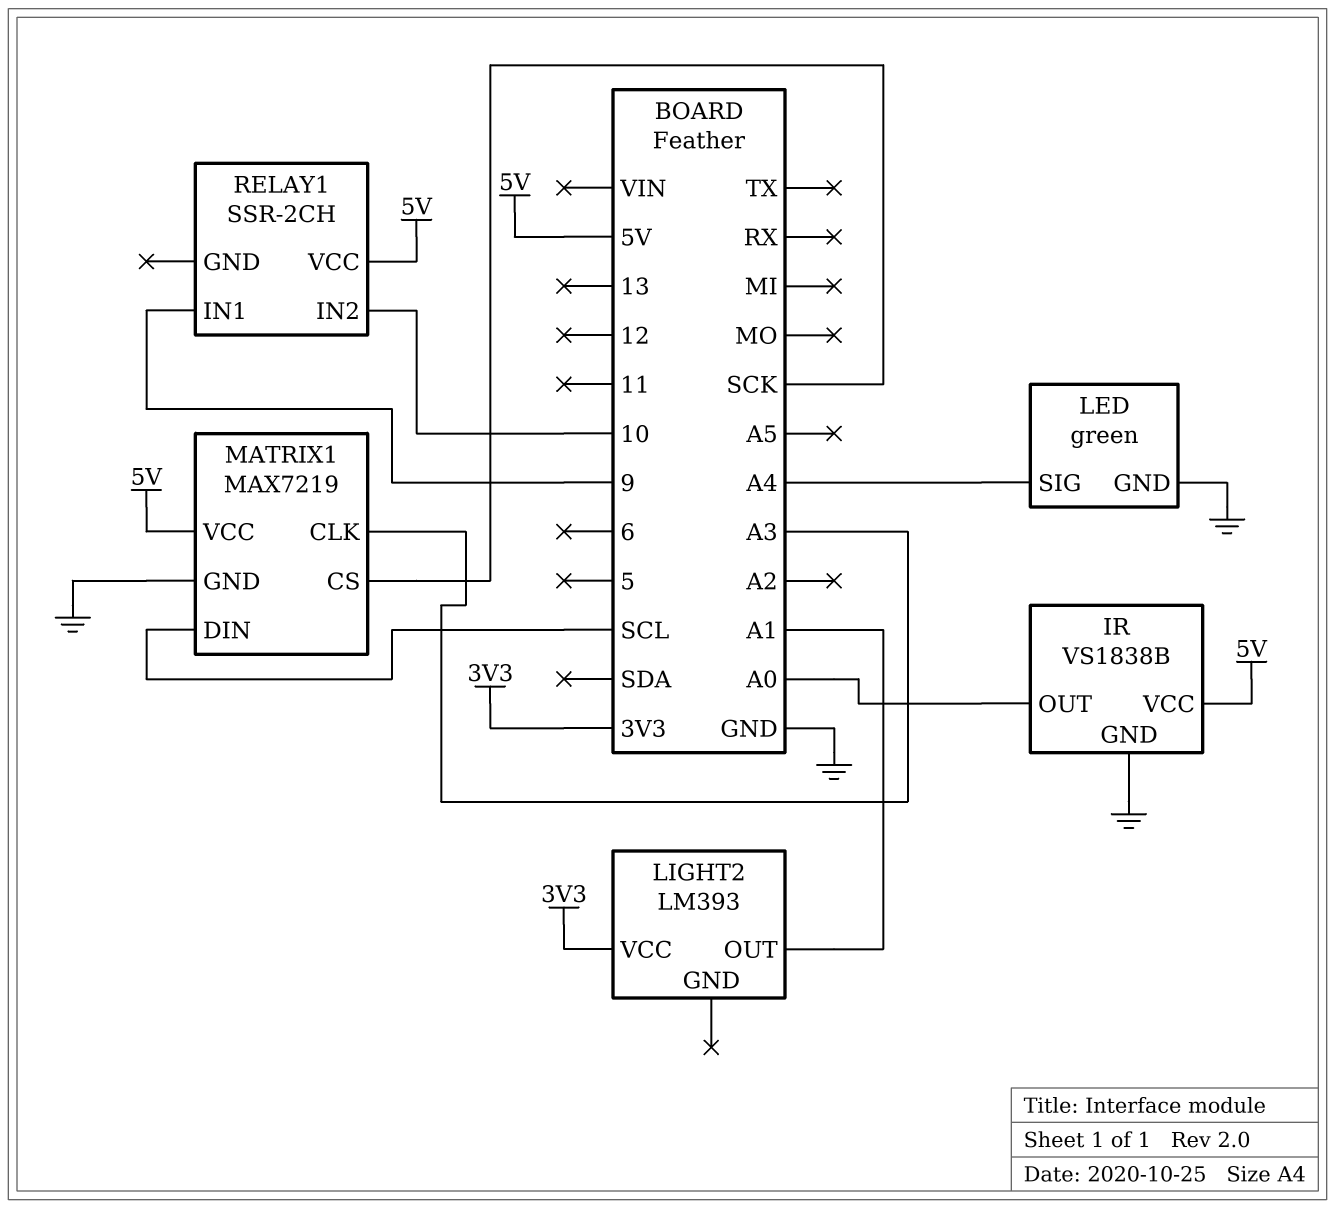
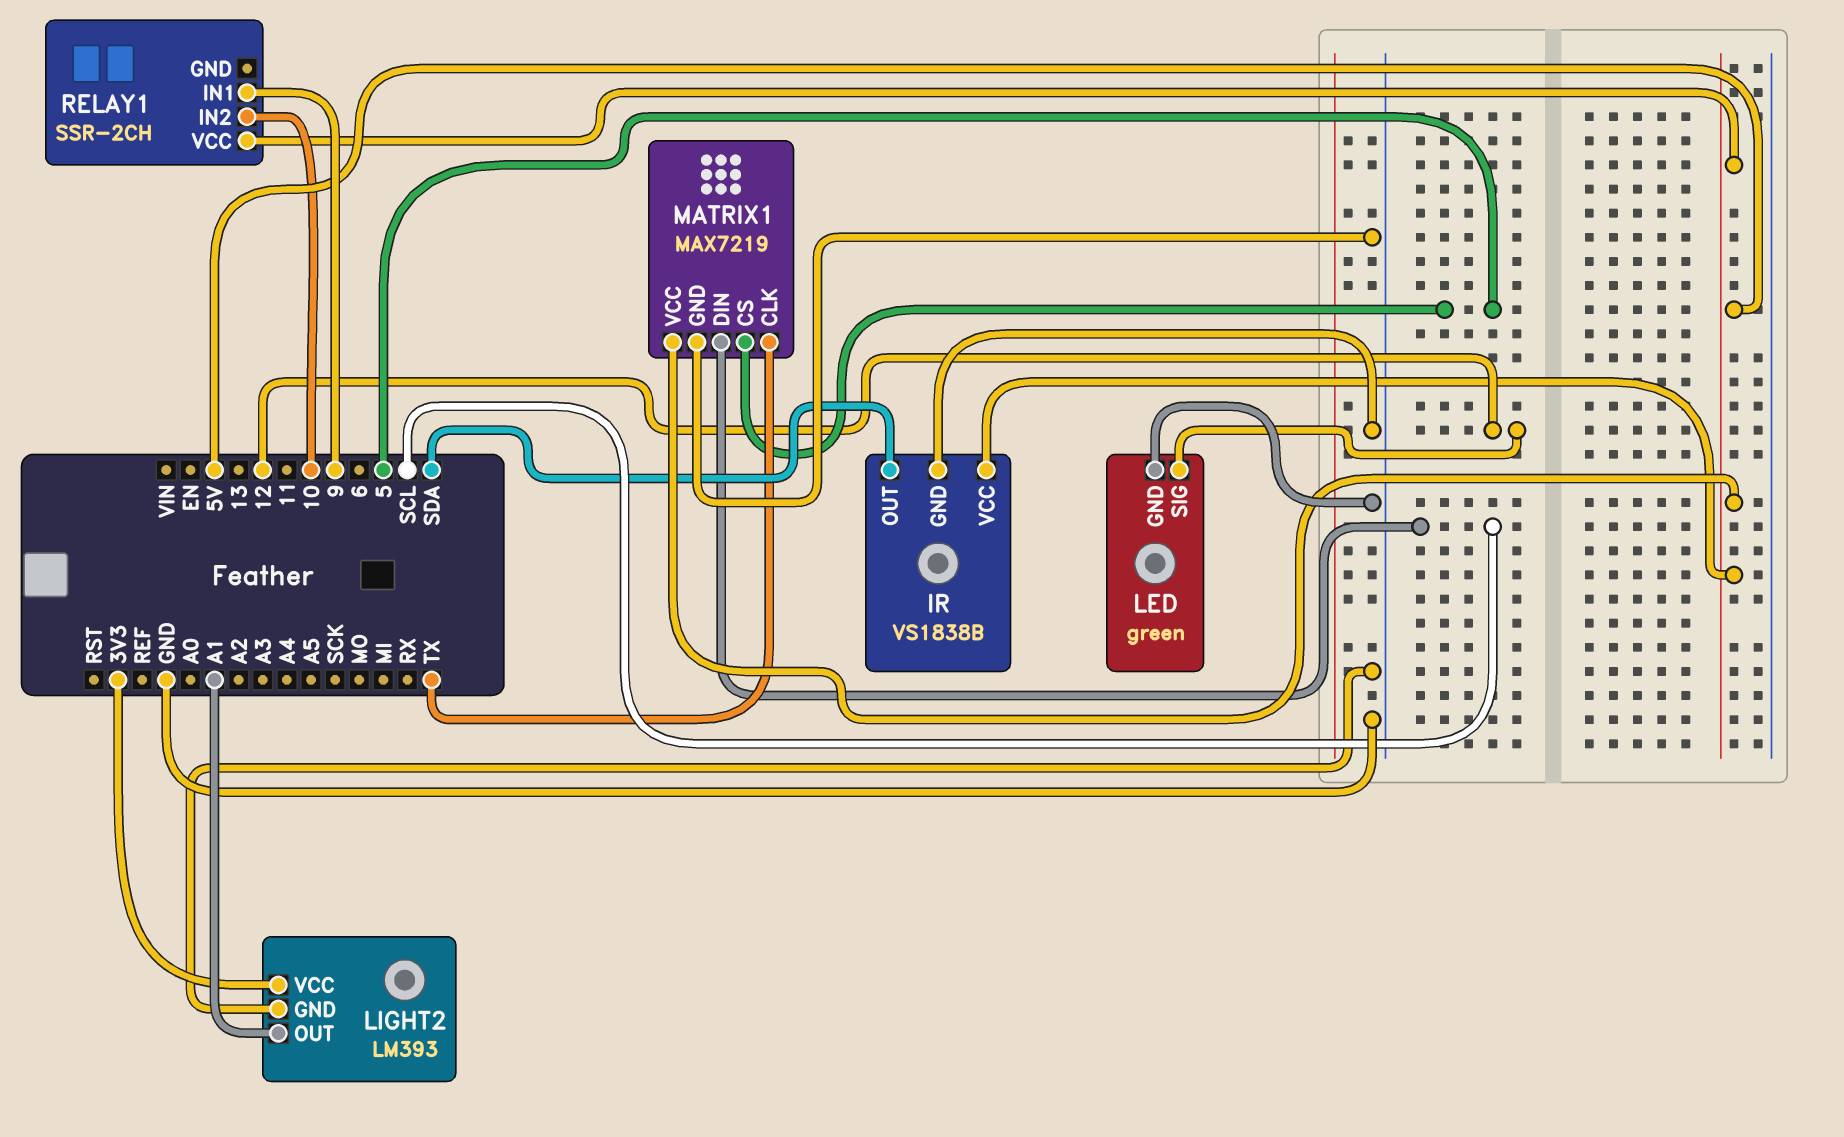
IR pin OUT: A0 -> SDA
LED pin SIG: A4 -> 12
LIGHT2 pin GND: none -> GND
MATRIX1 pin CLK: A3 -> TX
MATRIX1 pin CS: SCK -> 5

